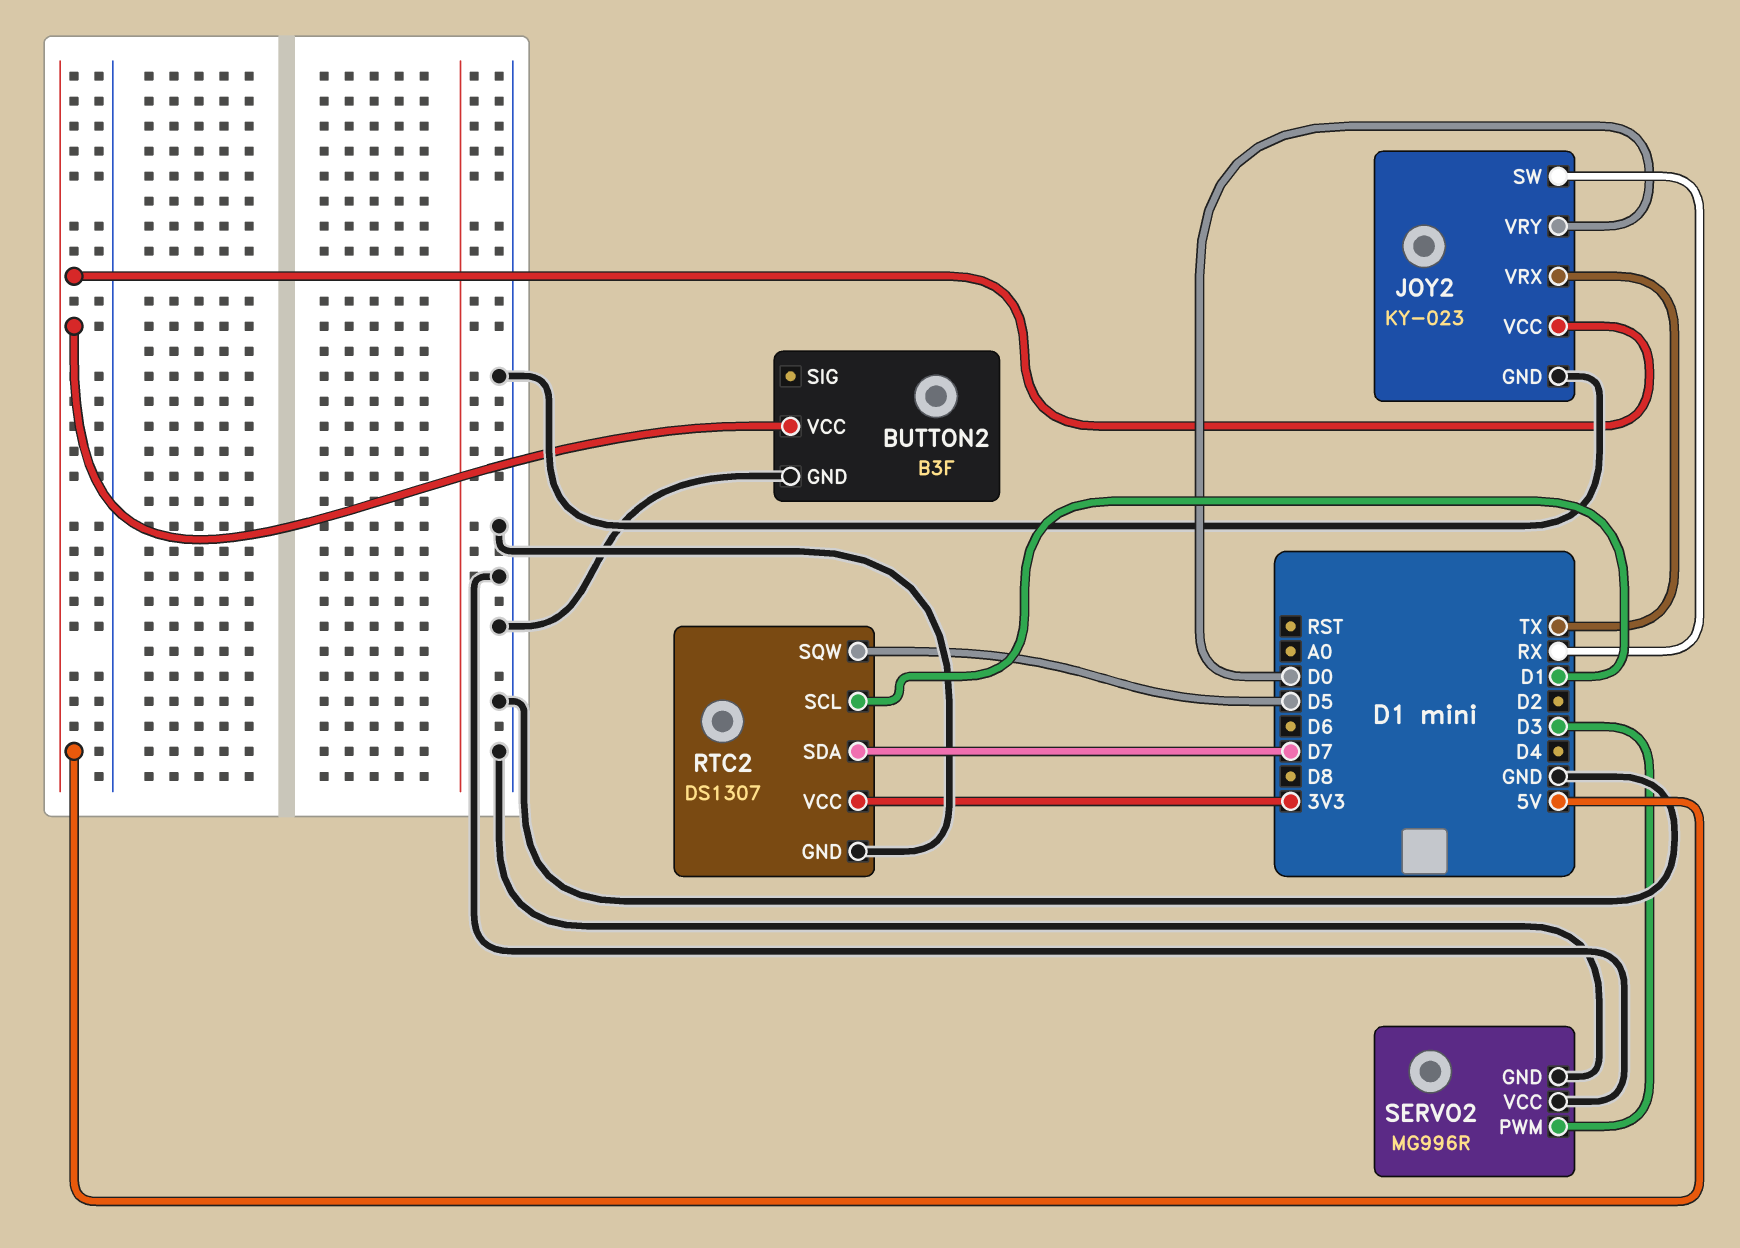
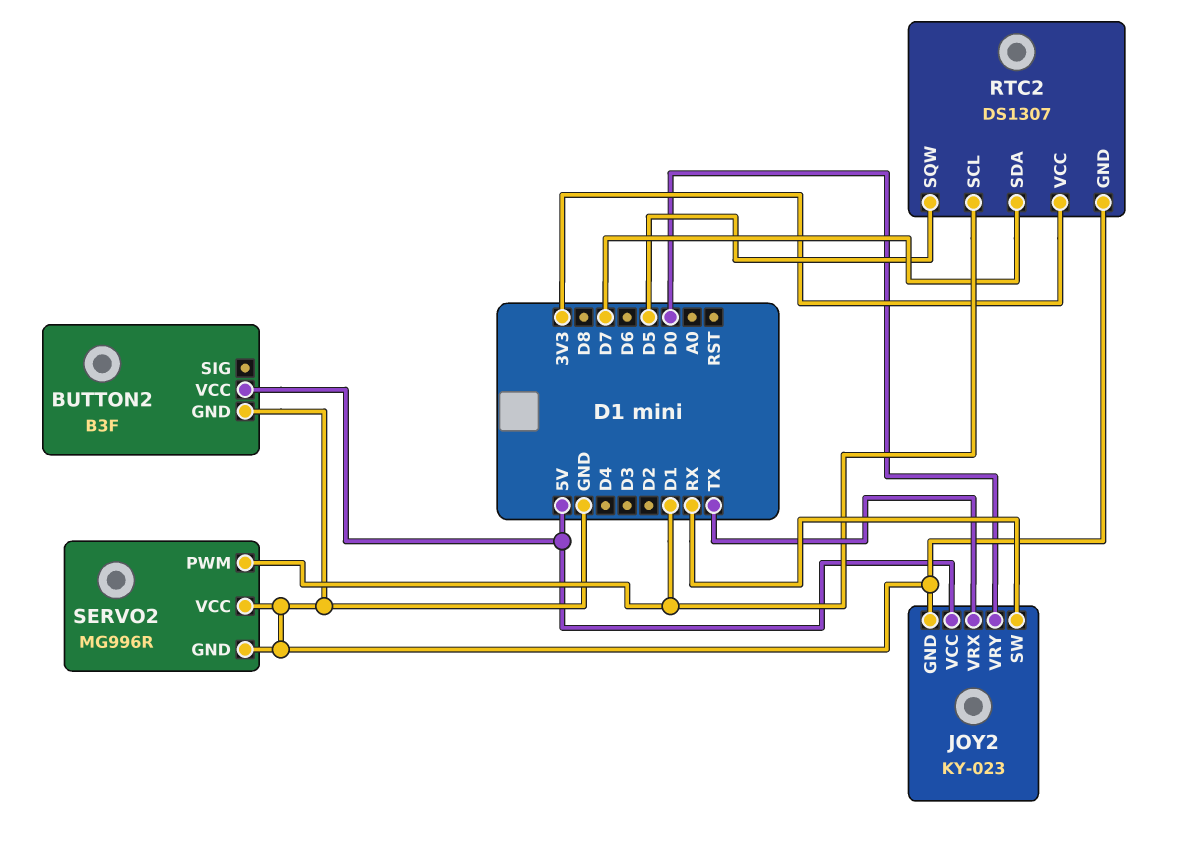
SERVO2 pin PWM: D3 -> D1

